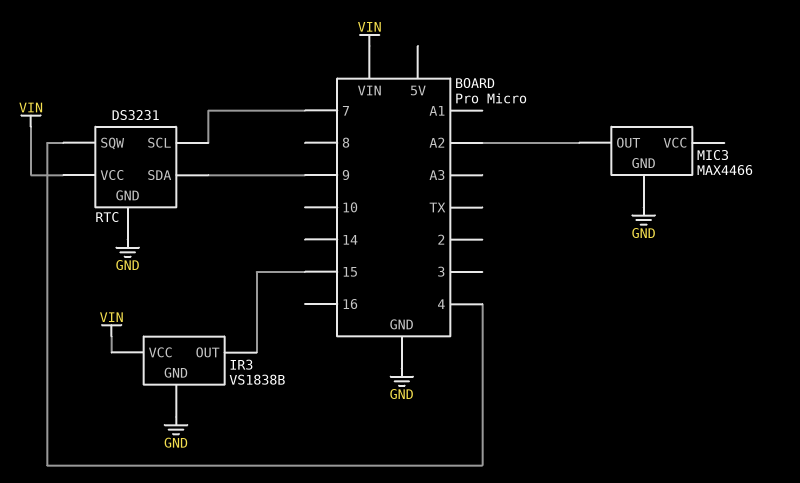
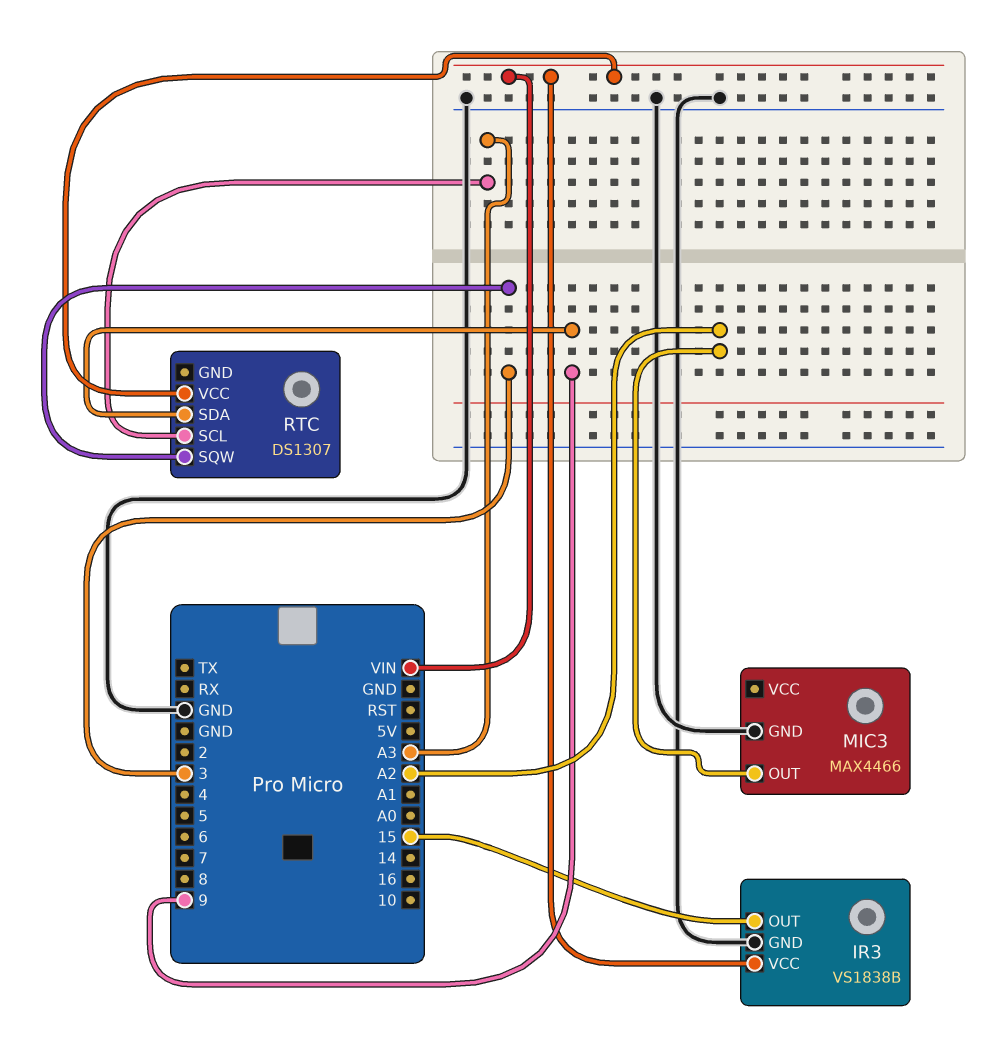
RTC: DS3231 -> DS1307
RTC pin GND: GND -> none
RTC pin SCL: 7 -> A3
RTC pin SQW: 4 -> 3

